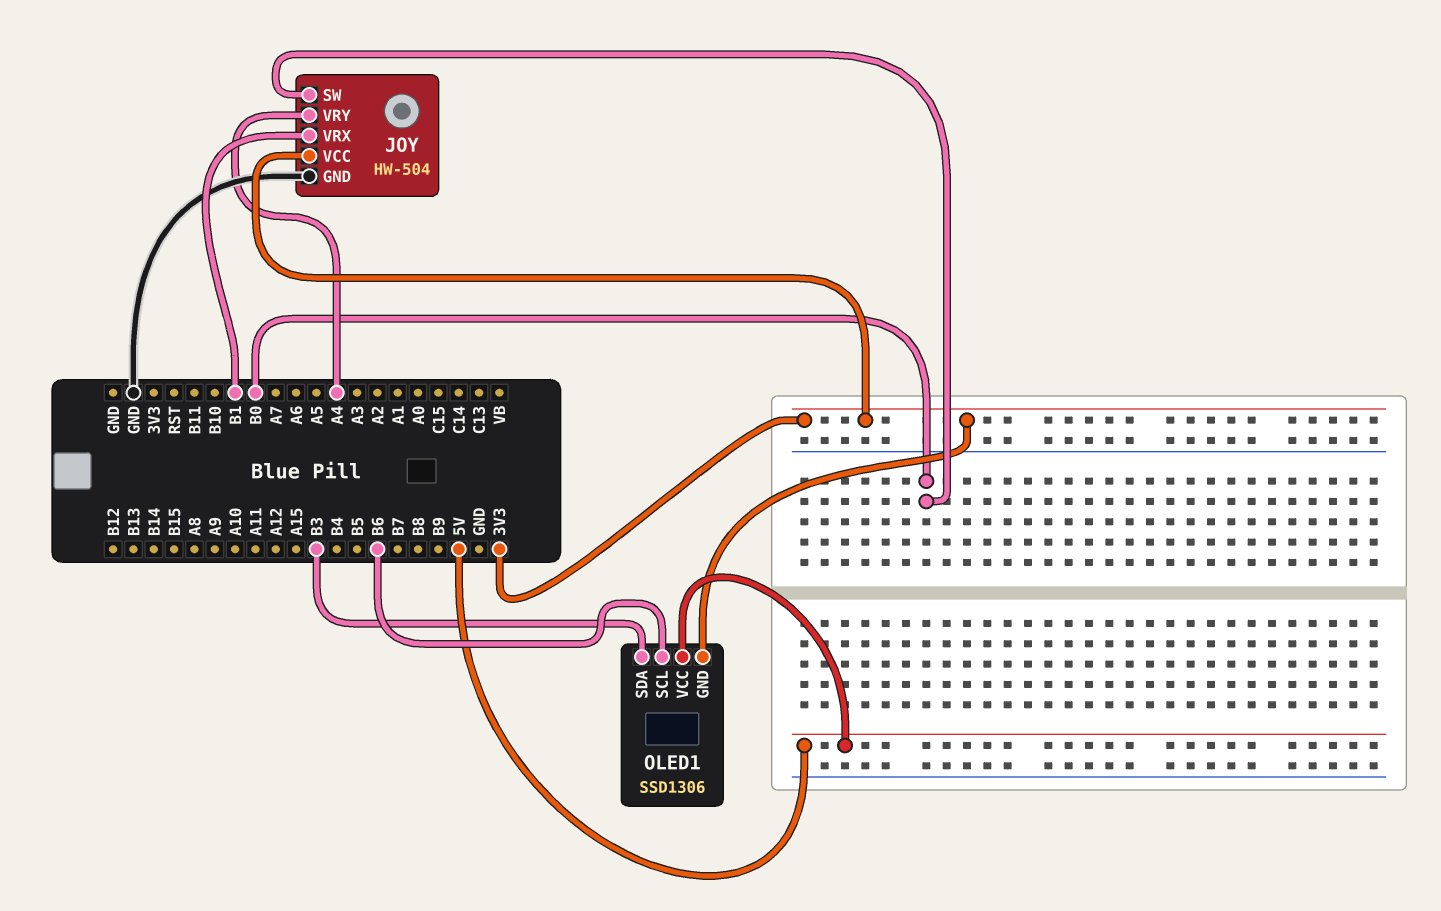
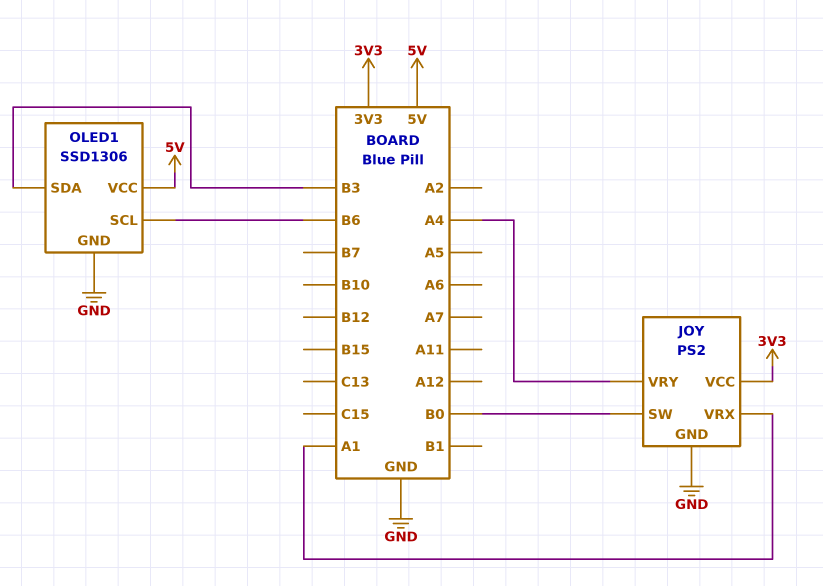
JOY: HW-504 -> PS2
JOY pin VRX: B1 -> A1
OLED1 pin GND: 3V3 -> GND

